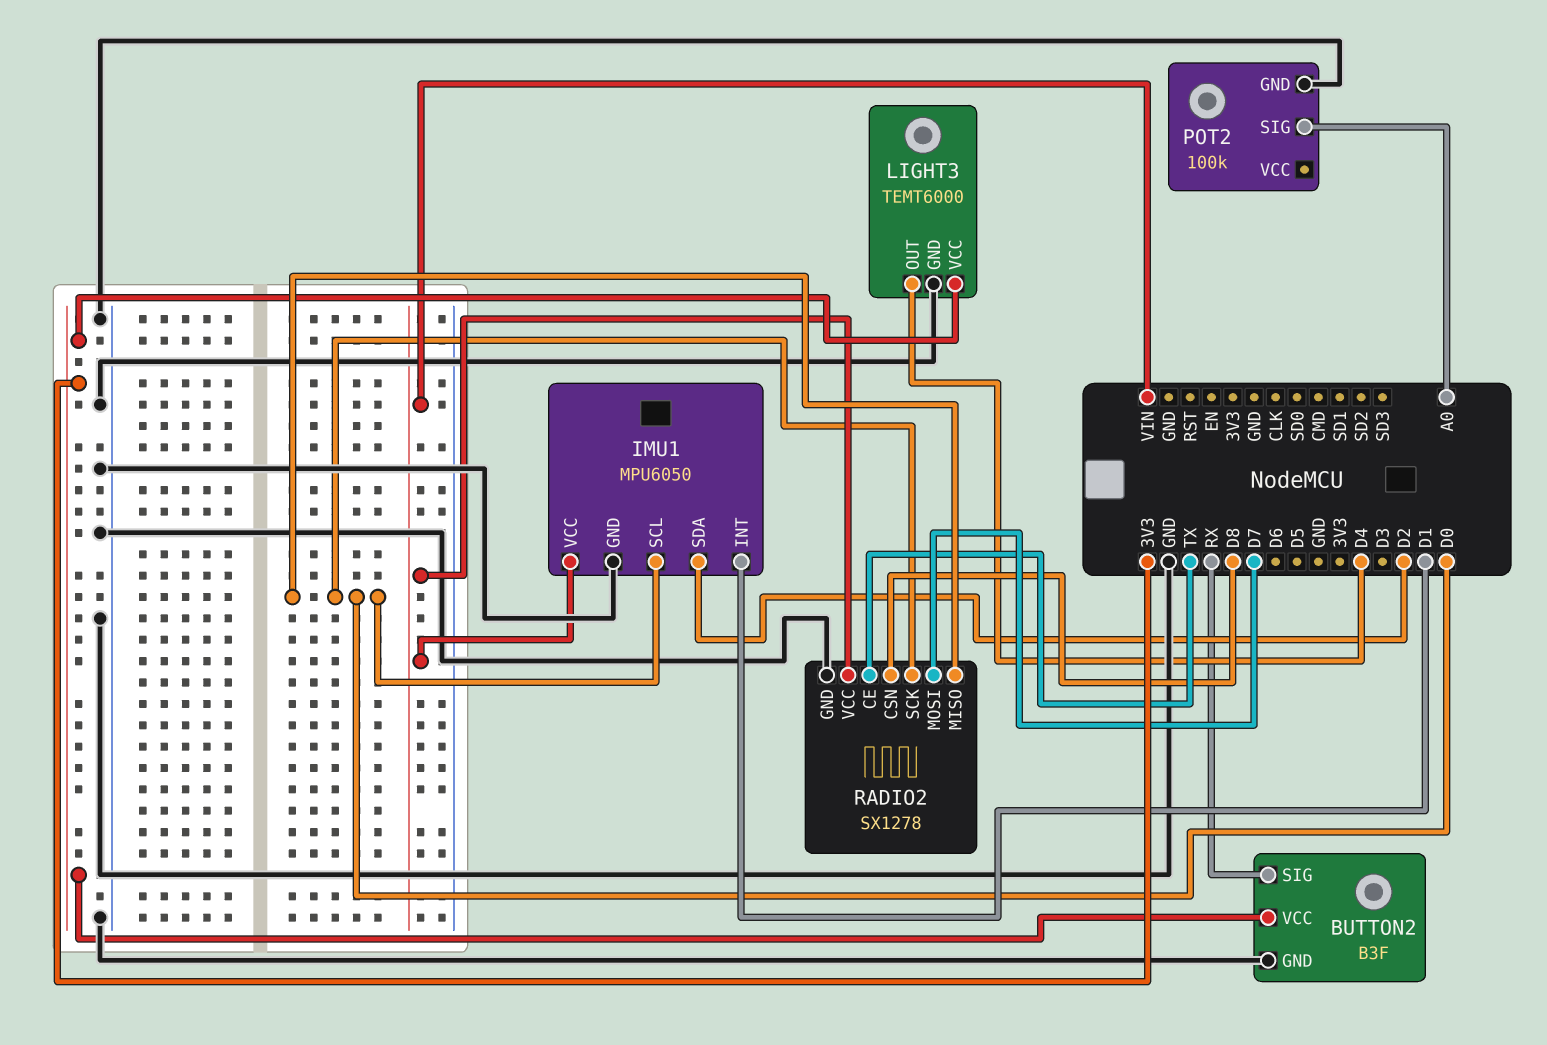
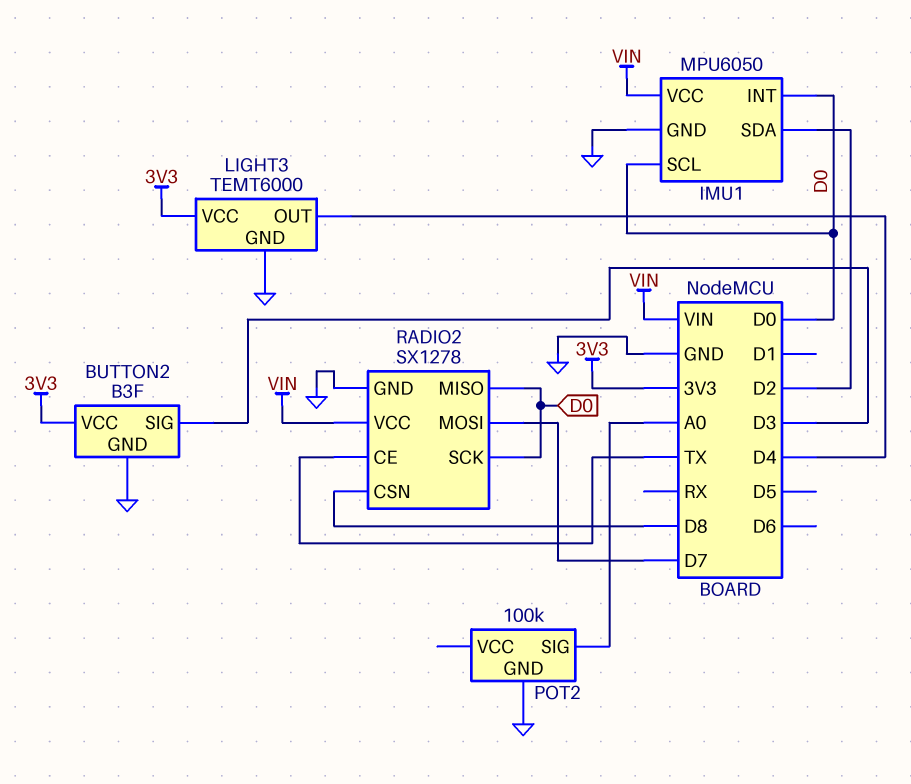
BUTTON2 pin SIG: RX -> D3
IMU1 pin INT: D1 -> D0

